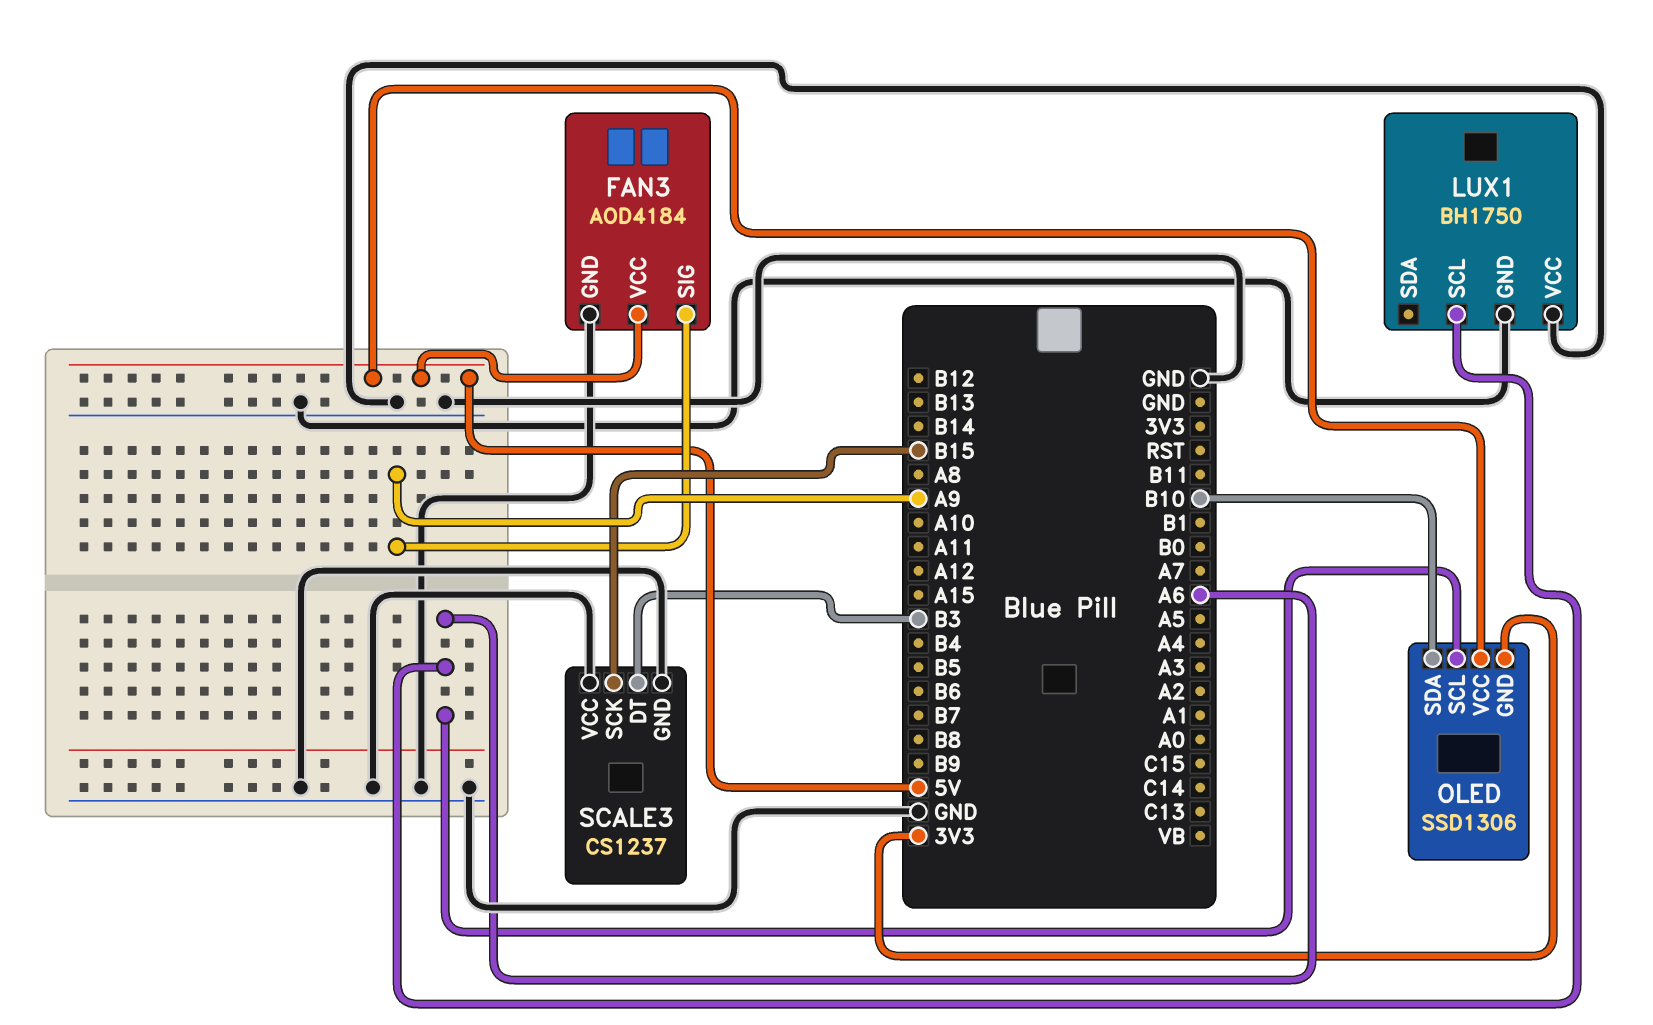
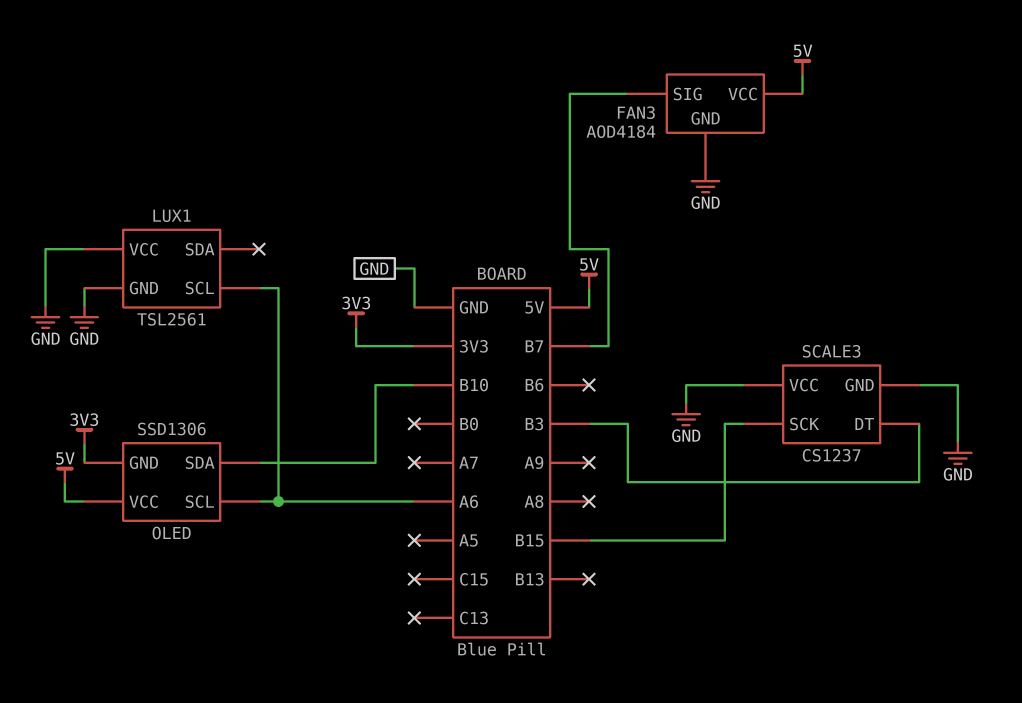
FAN3 pin SIG: A9 -> B7
LUX1: BH1750 -> TSL2561

